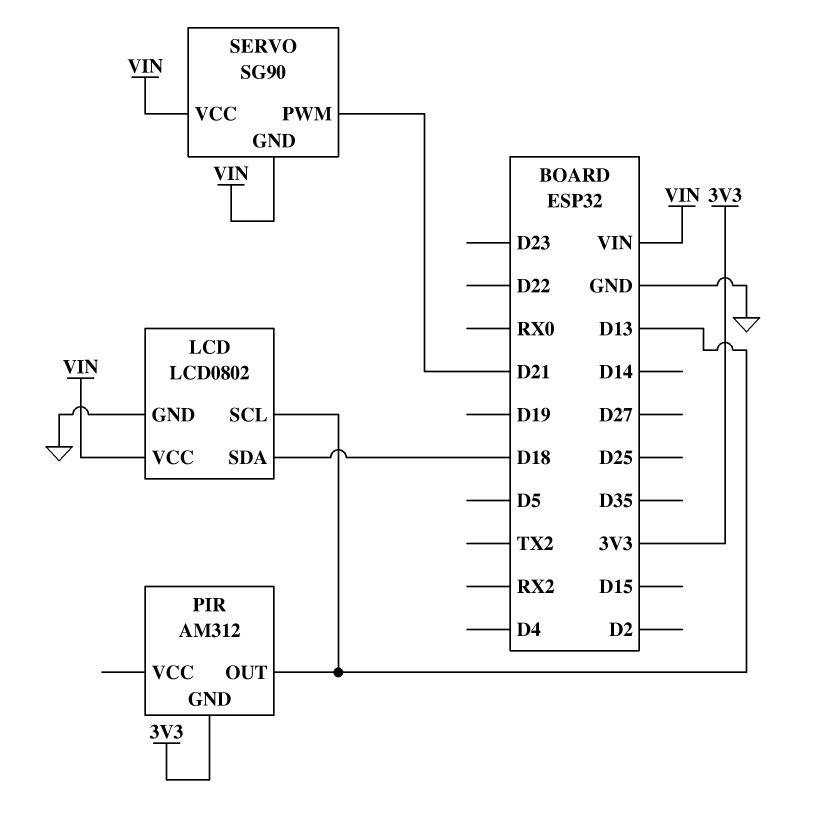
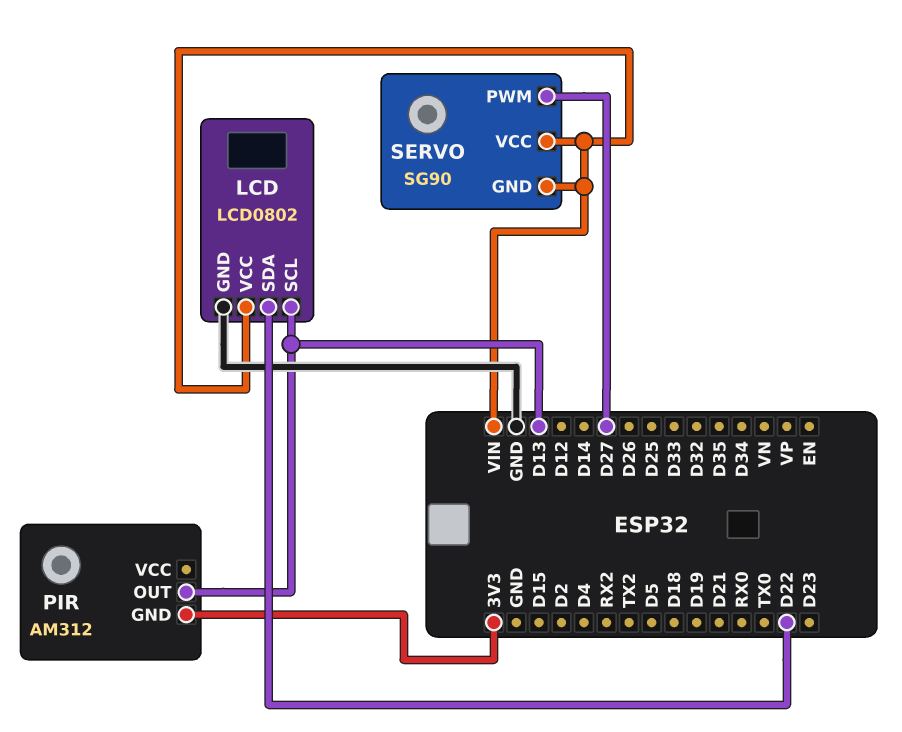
LCD pin SDA: D18 -> D22
SERVO pin PWM: D21 -> D27

